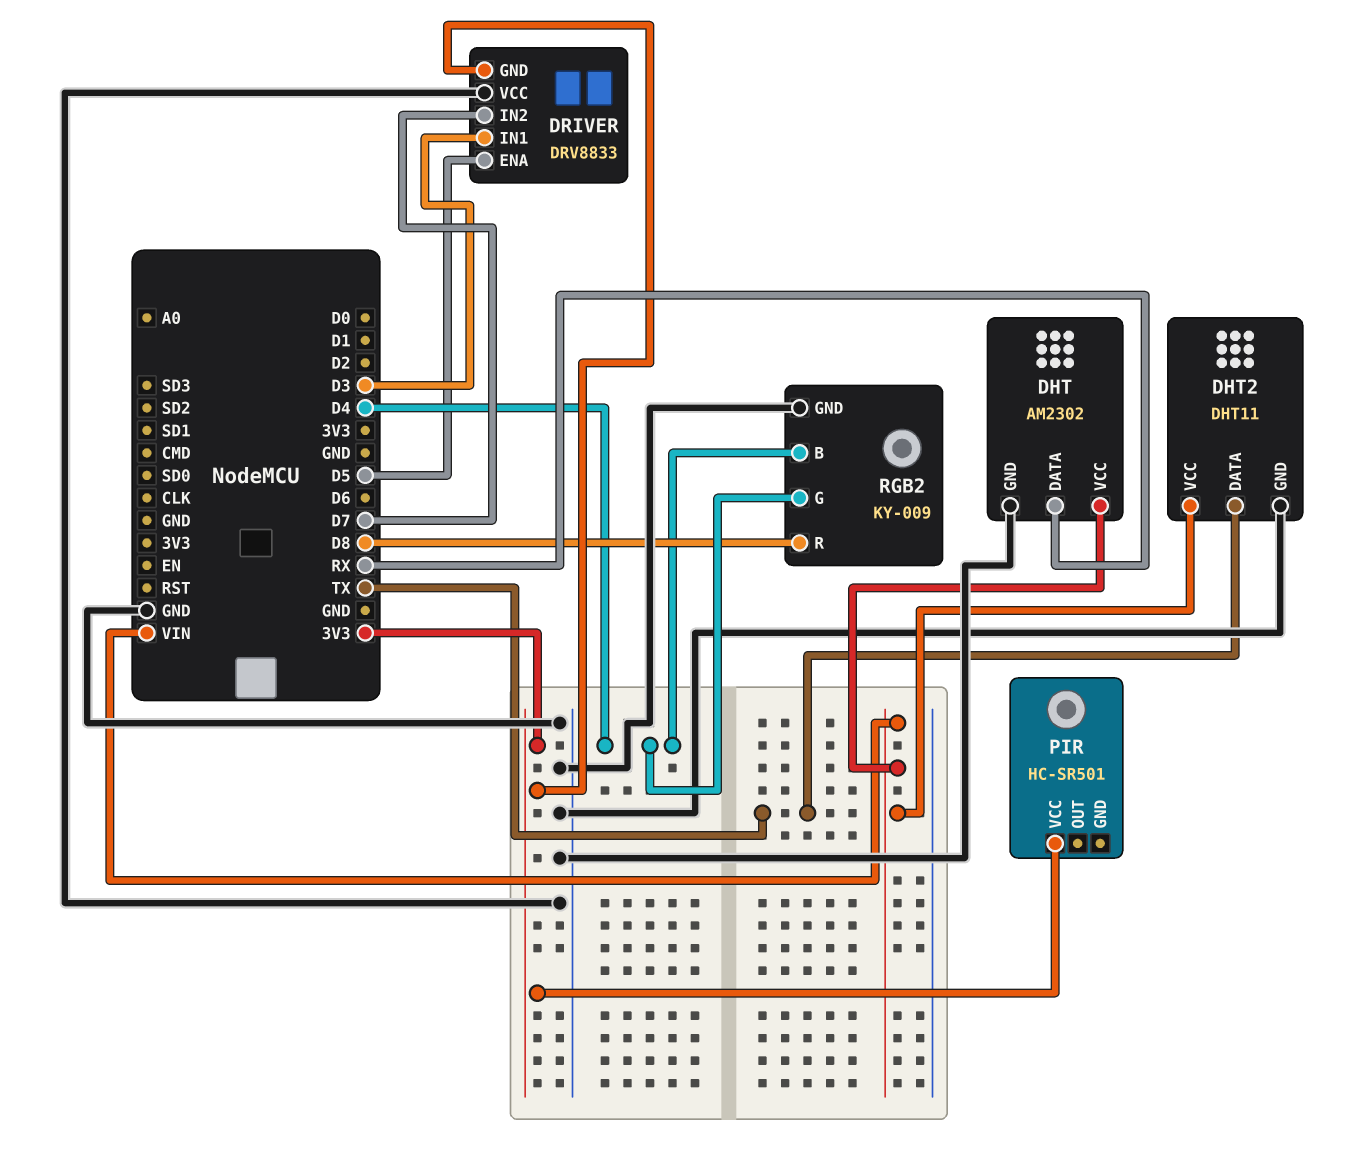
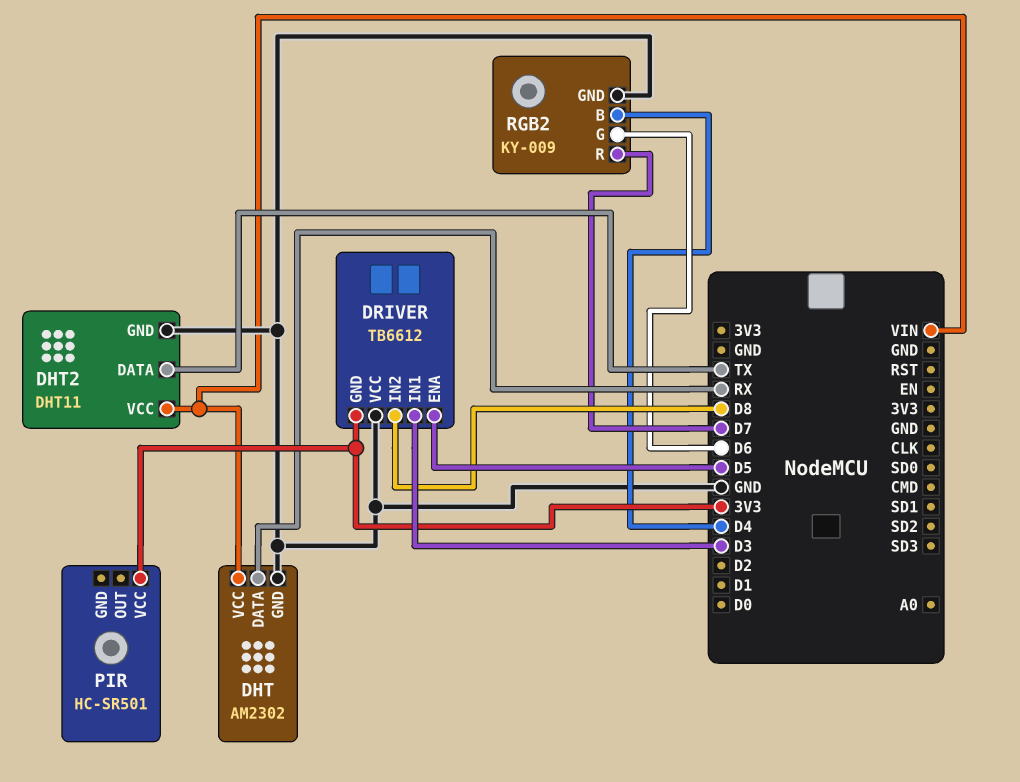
DRIVER: DRV8833 -> TB6612
DRIVER pin IN2: D7 -> D8
RGB2 pin G: D4 -> D6
RGB2 pin R: D8 -> D7

